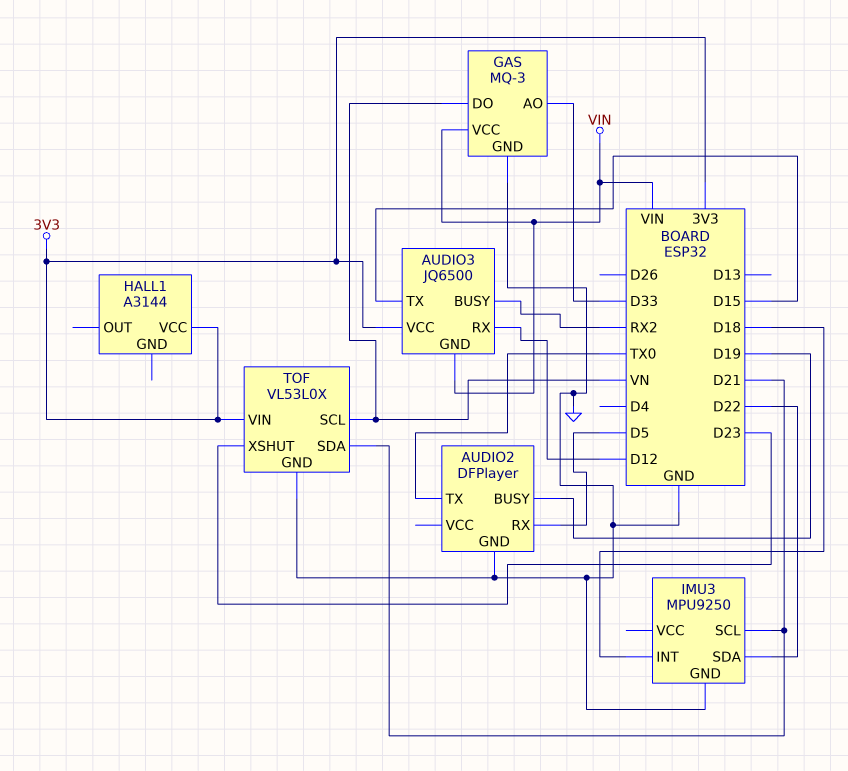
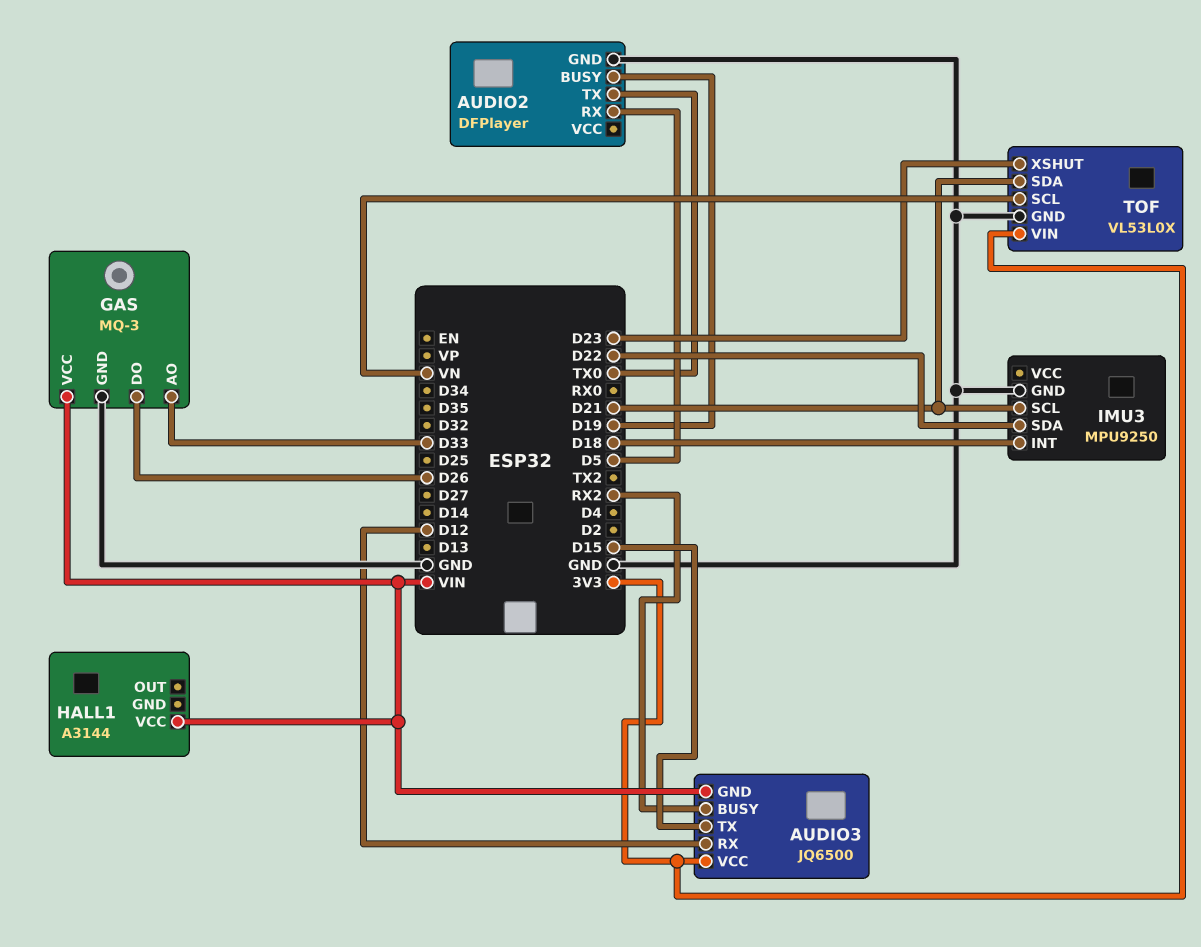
GAS pin DO: VN -> D26
HALL1 pin VCC: 3V3 -> VIN

